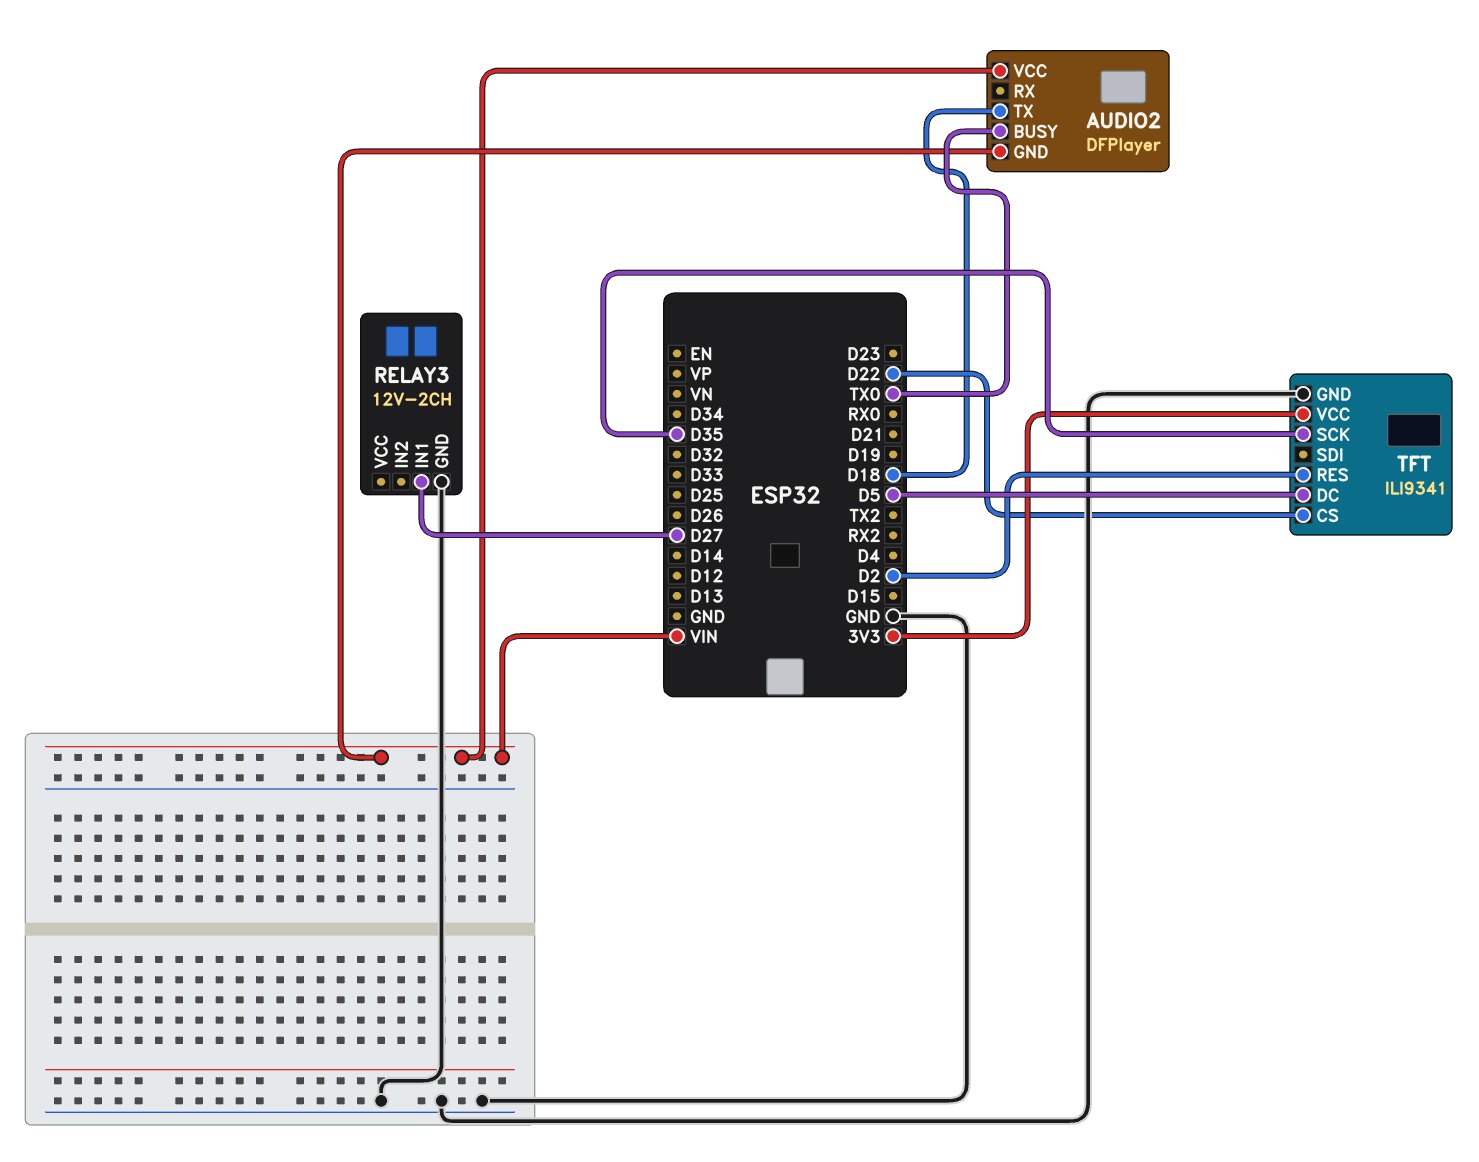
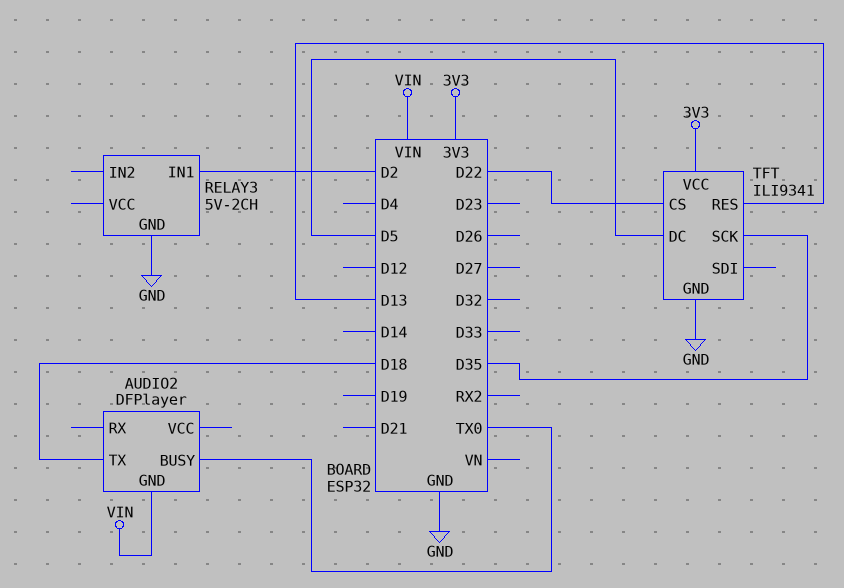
AUDIO2 pin VCC: VIN -> none
RELAY3: 12V-2CH -> 5V-2CH
RELAY3 pin IN1: D27 -> D2
TFT pin RES: D2 -> D13

